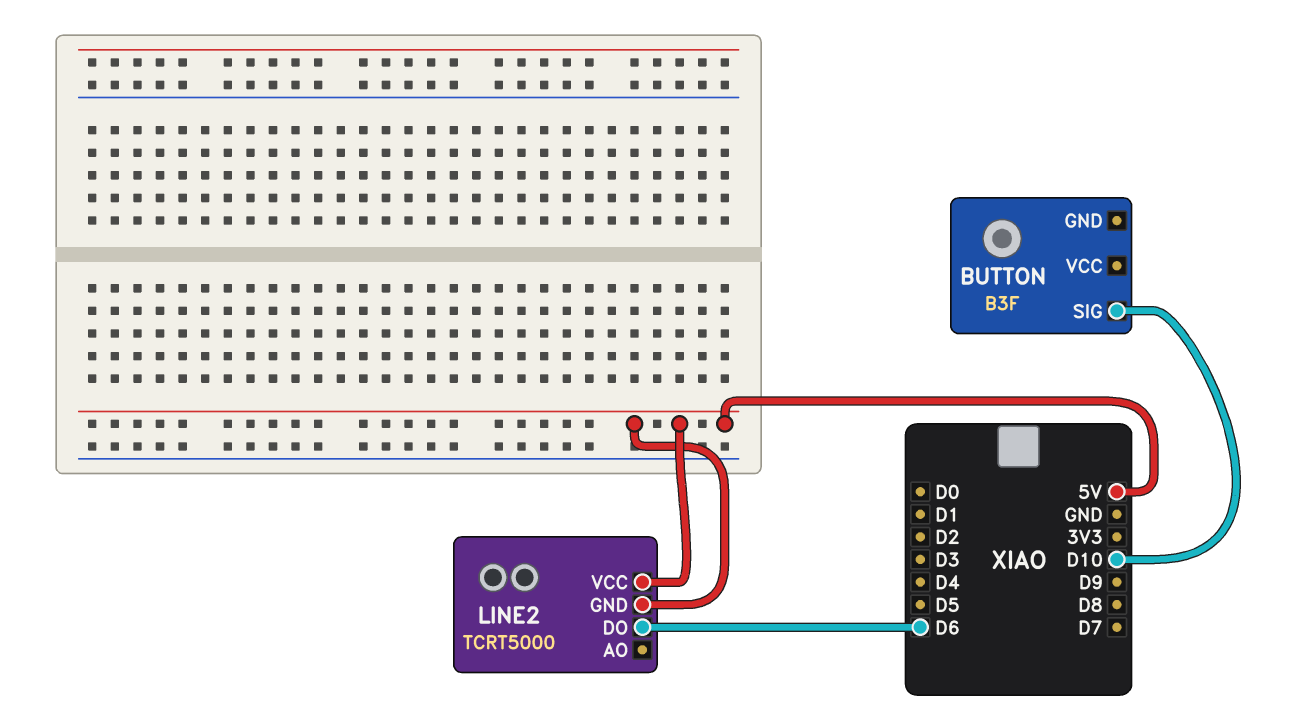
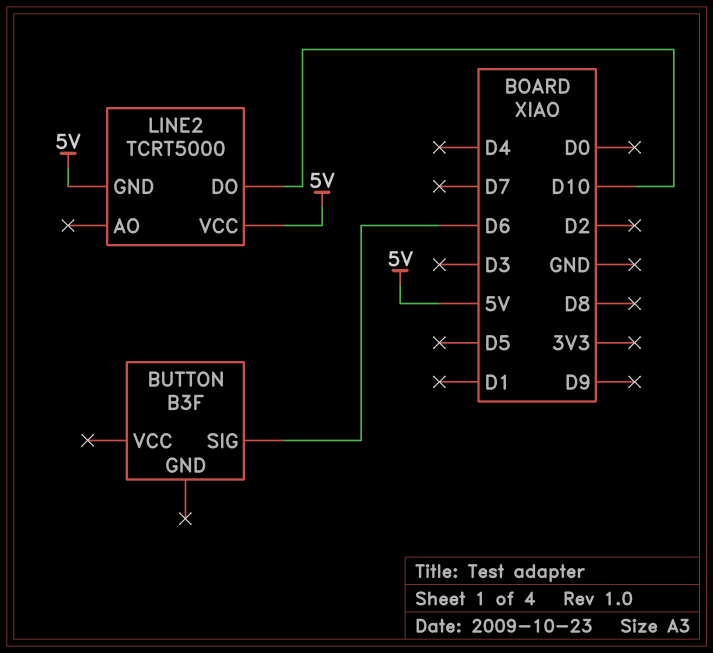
BUTTON pin SIG: D10 -> D6
LINE2 pin DO: D6 -> D10

